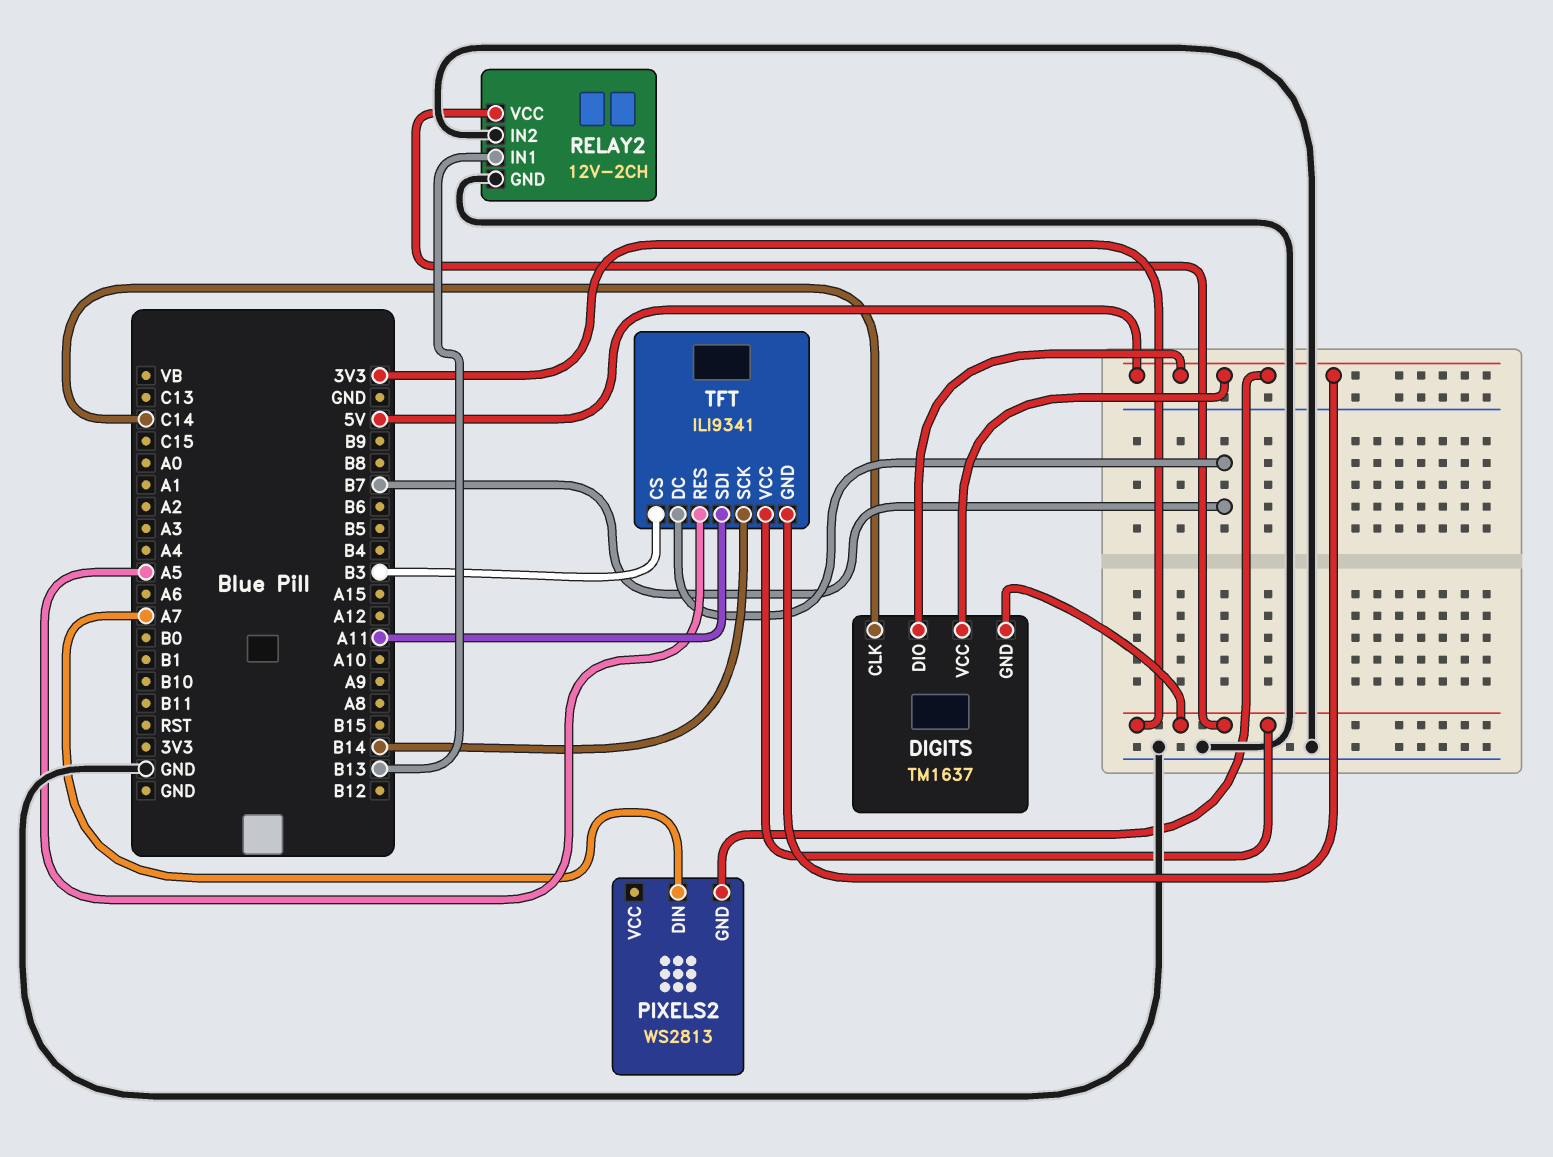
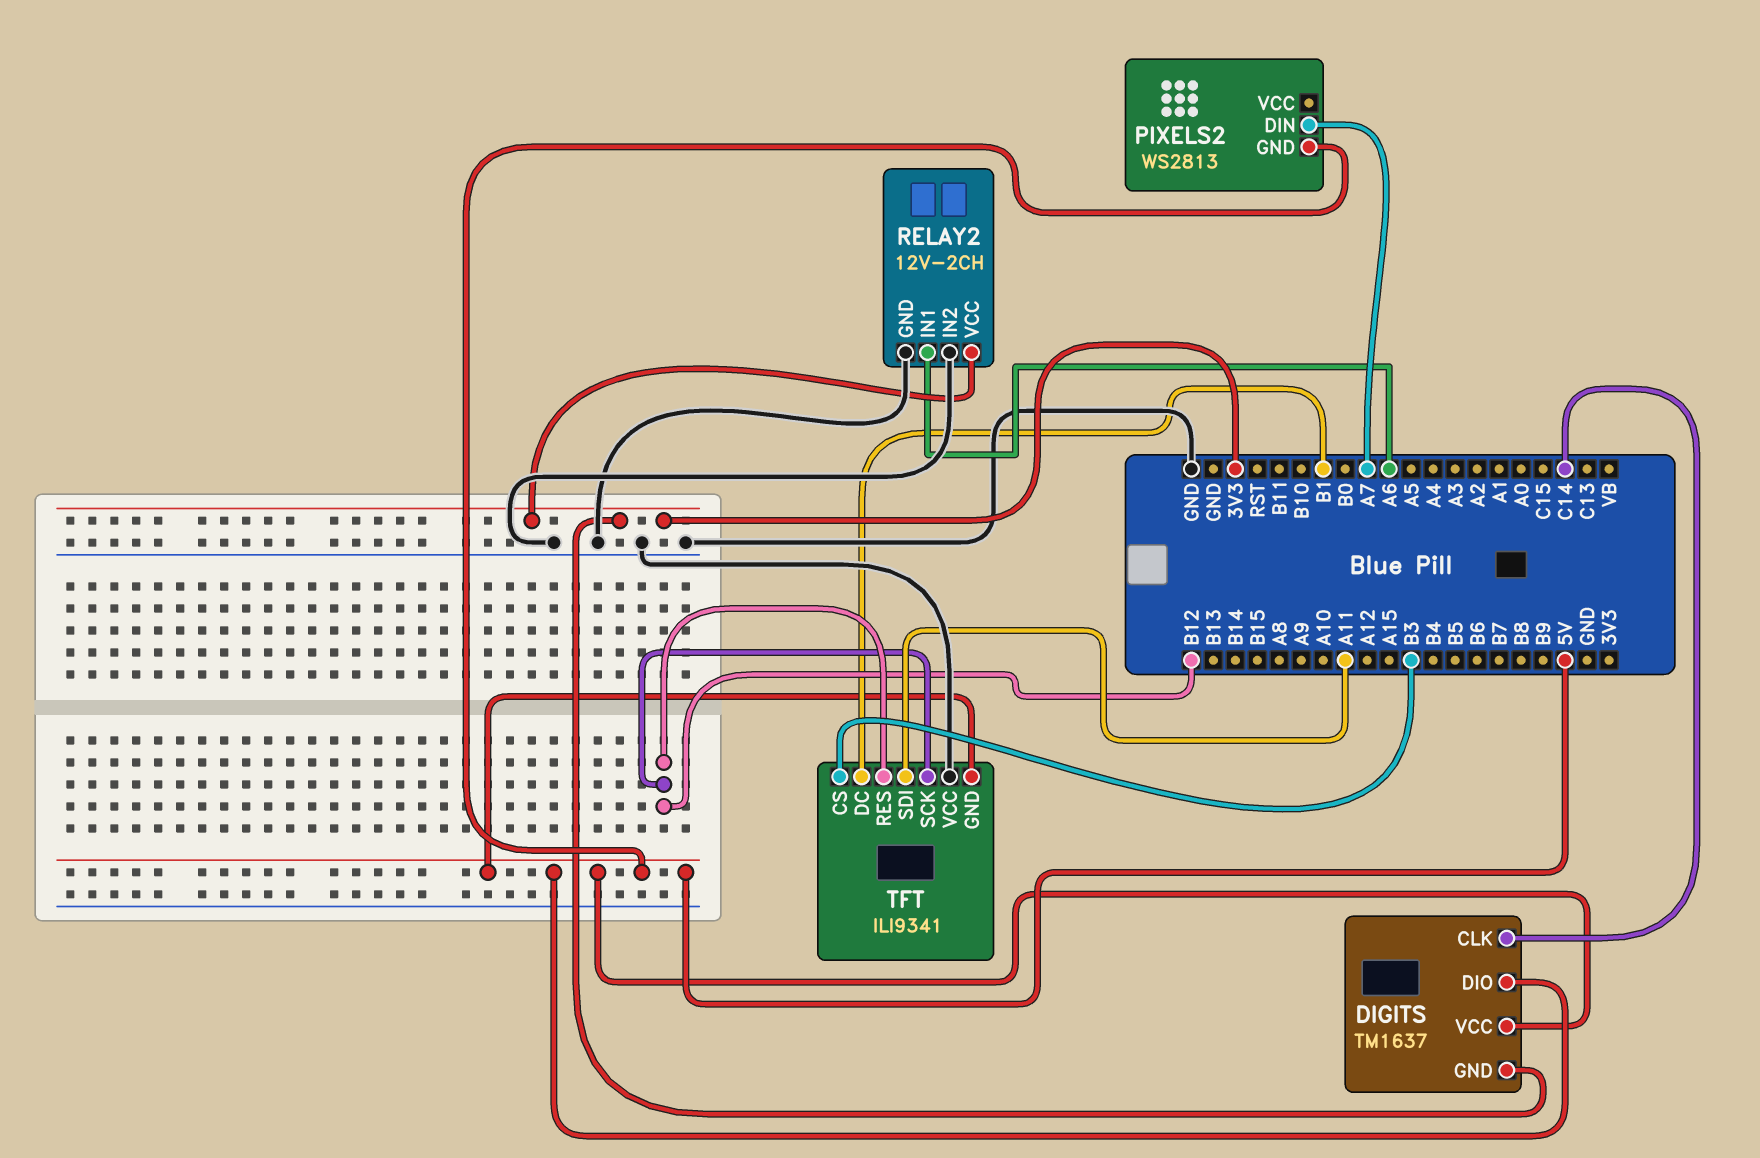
RELAY2 pin IN1: B13 -> A6
TFT pin DC: B7 -> B1
TFT pin RES: A5 -> B12
TFT pin SCK: B14 -> B12
TFT pin VCC: 3V3 -> GND

